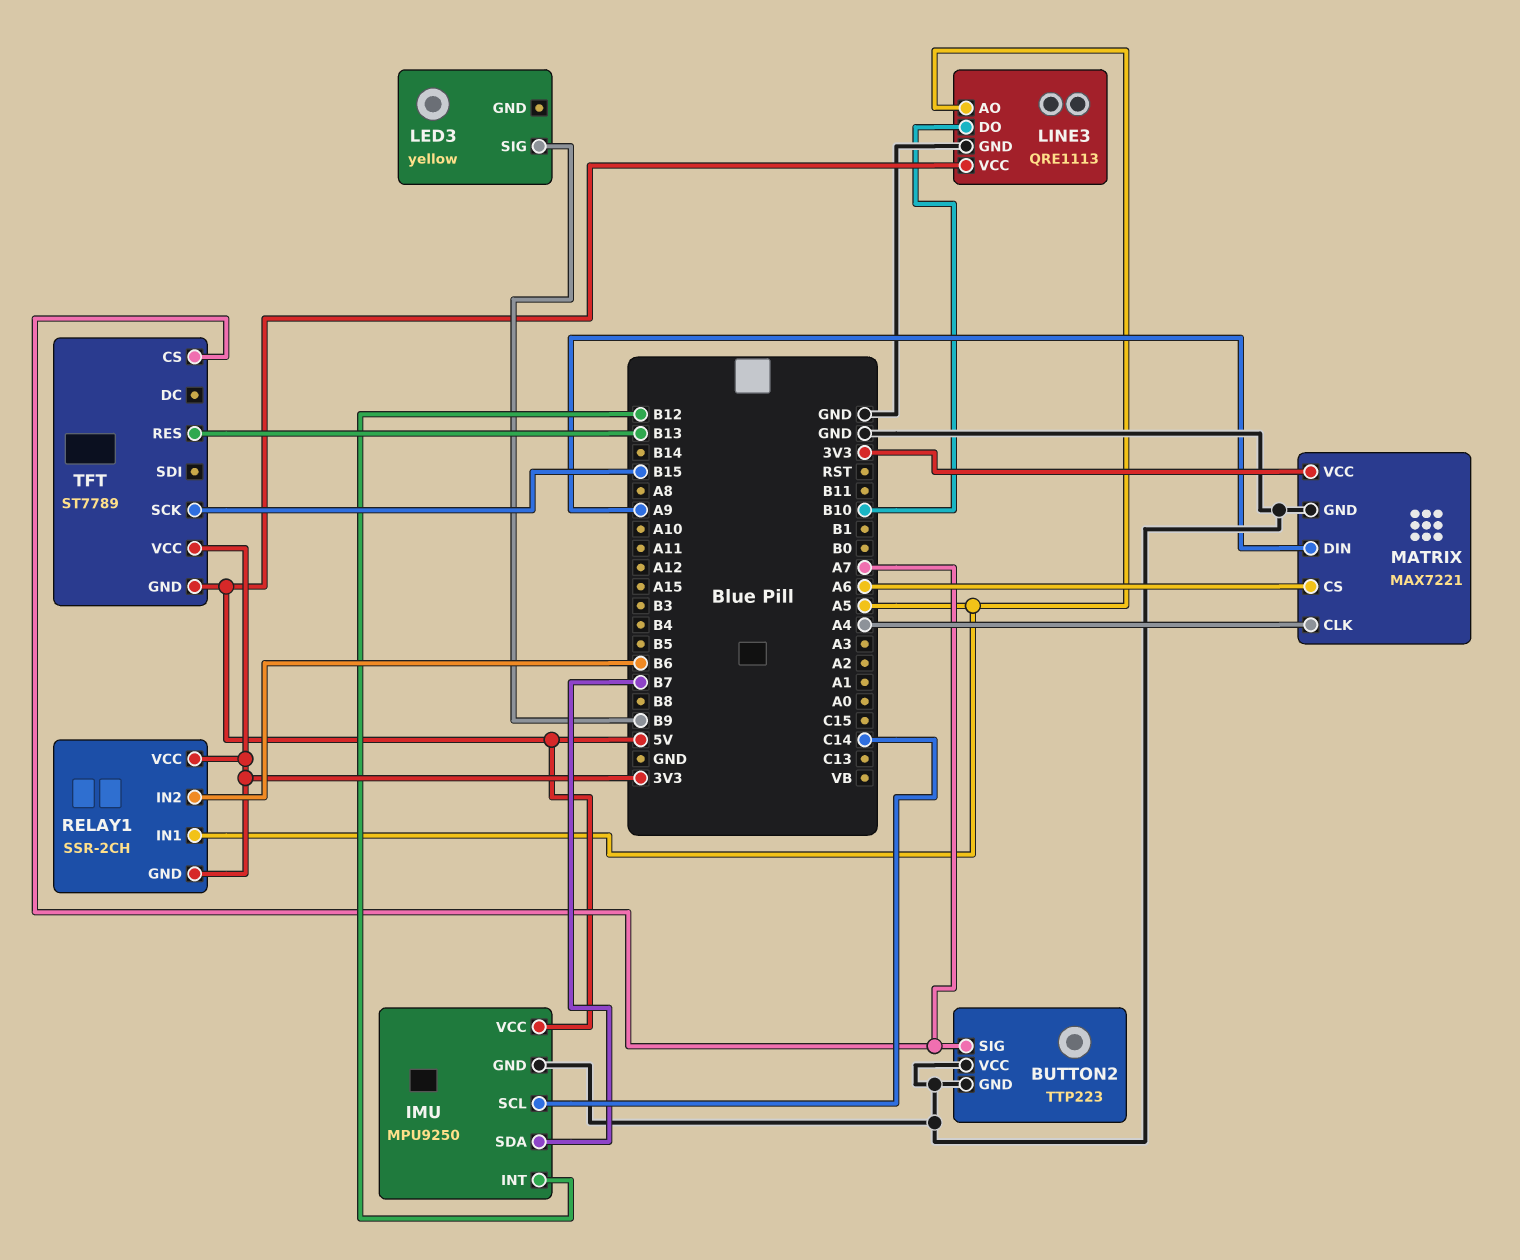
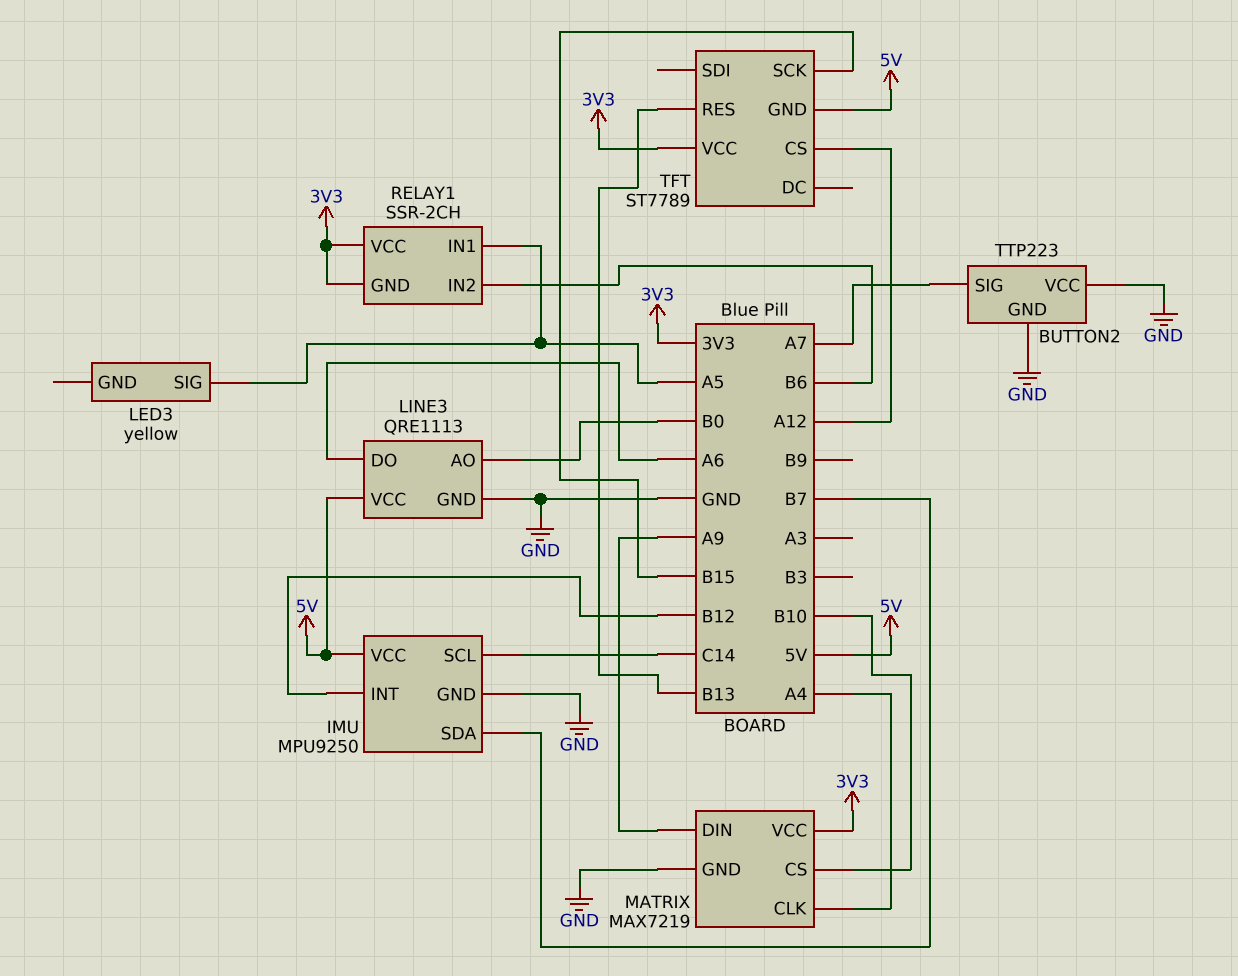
LED3 pin SIG: B9 -> A5
LINE3 pin AO: A5 -> B0
LINE3 pin DO: B10 -> A6
MATRIX: MAX7221 -> MAX7219
MATRIX pin CS: A6 -> B10
TFT pin CS: A7 -> A12

